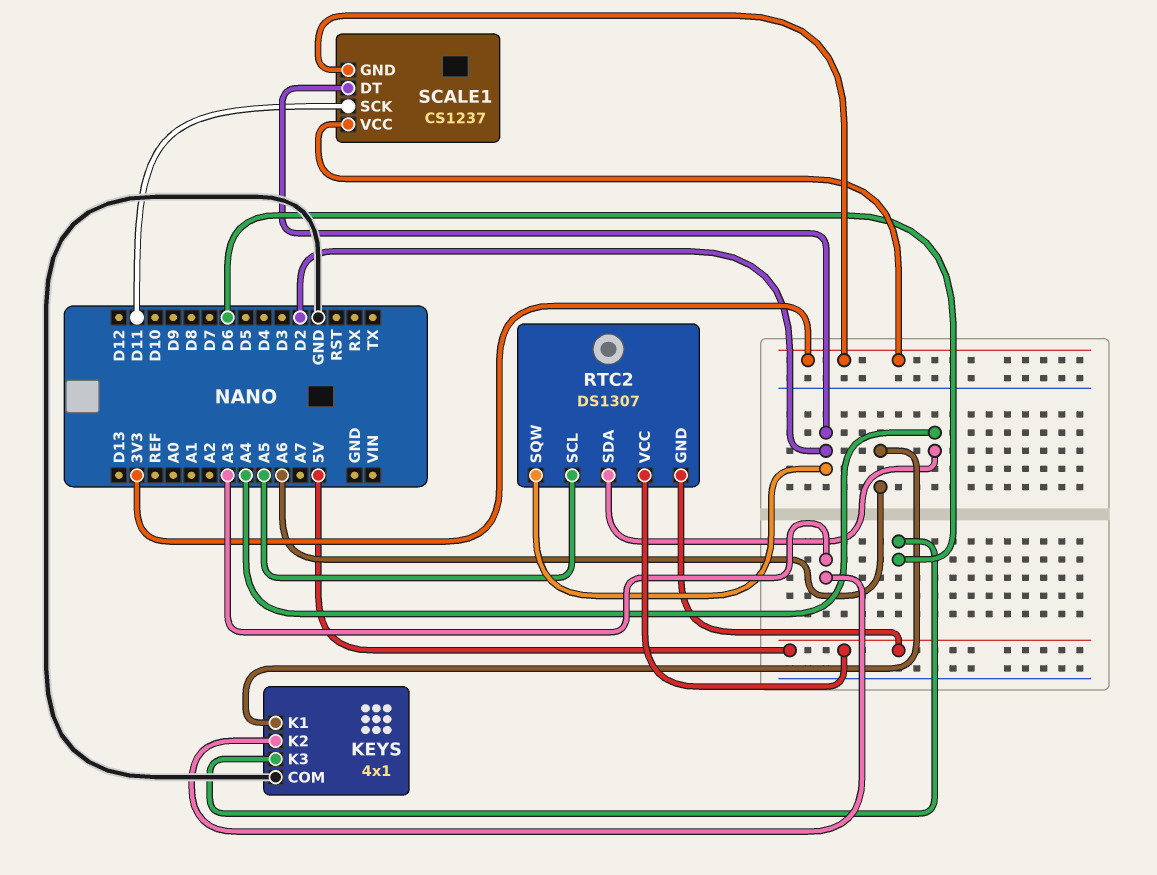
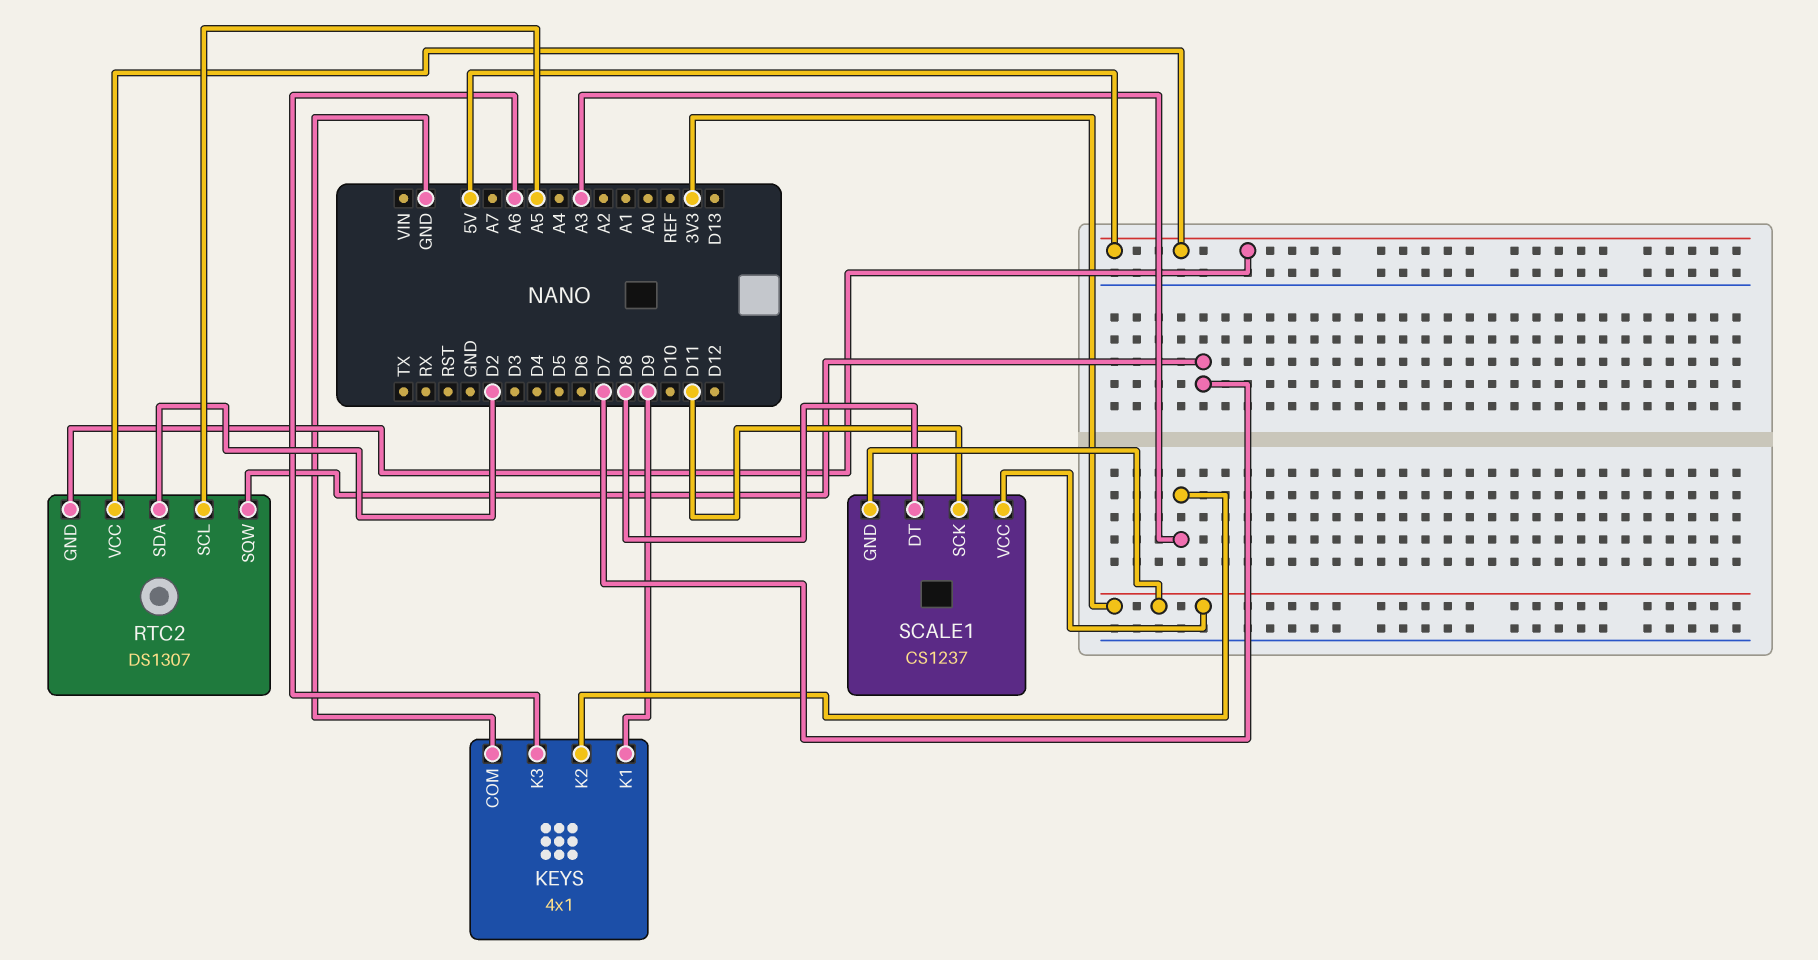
KEYS pin K1: A6 -> D9
KEYS pin K3: D6 -> A6
RTC2 pin SDA: A4 -> D2
RTC2 pin SQW: D2 -> D7
SCALE1 pin DT: D2 -> D8

